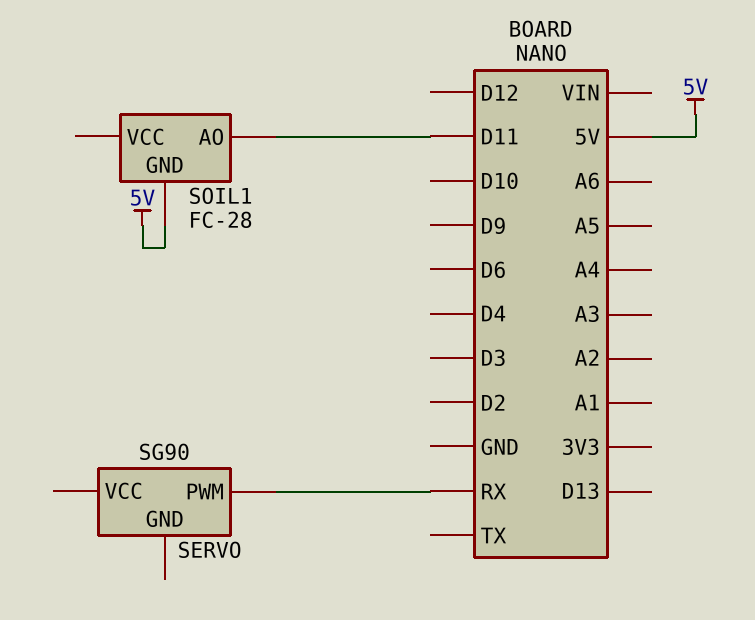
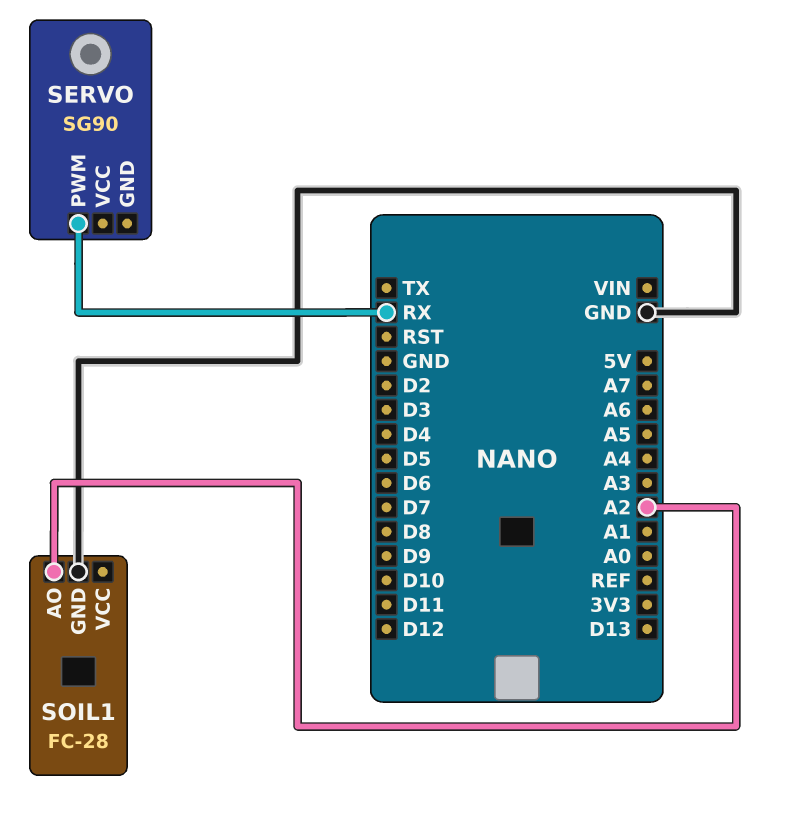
SOIL1 pin AO: D11 -> A2
SOIL1 pin GND: 5V -> GND

